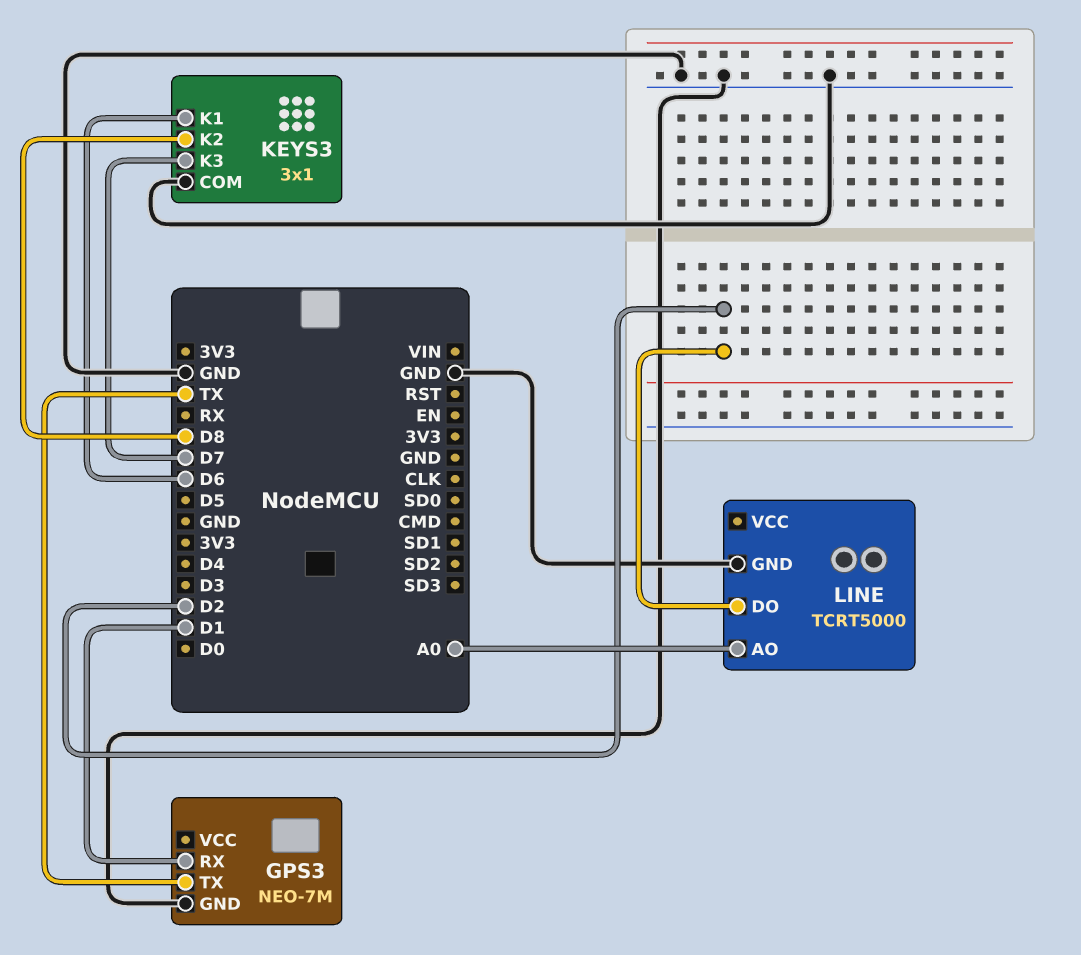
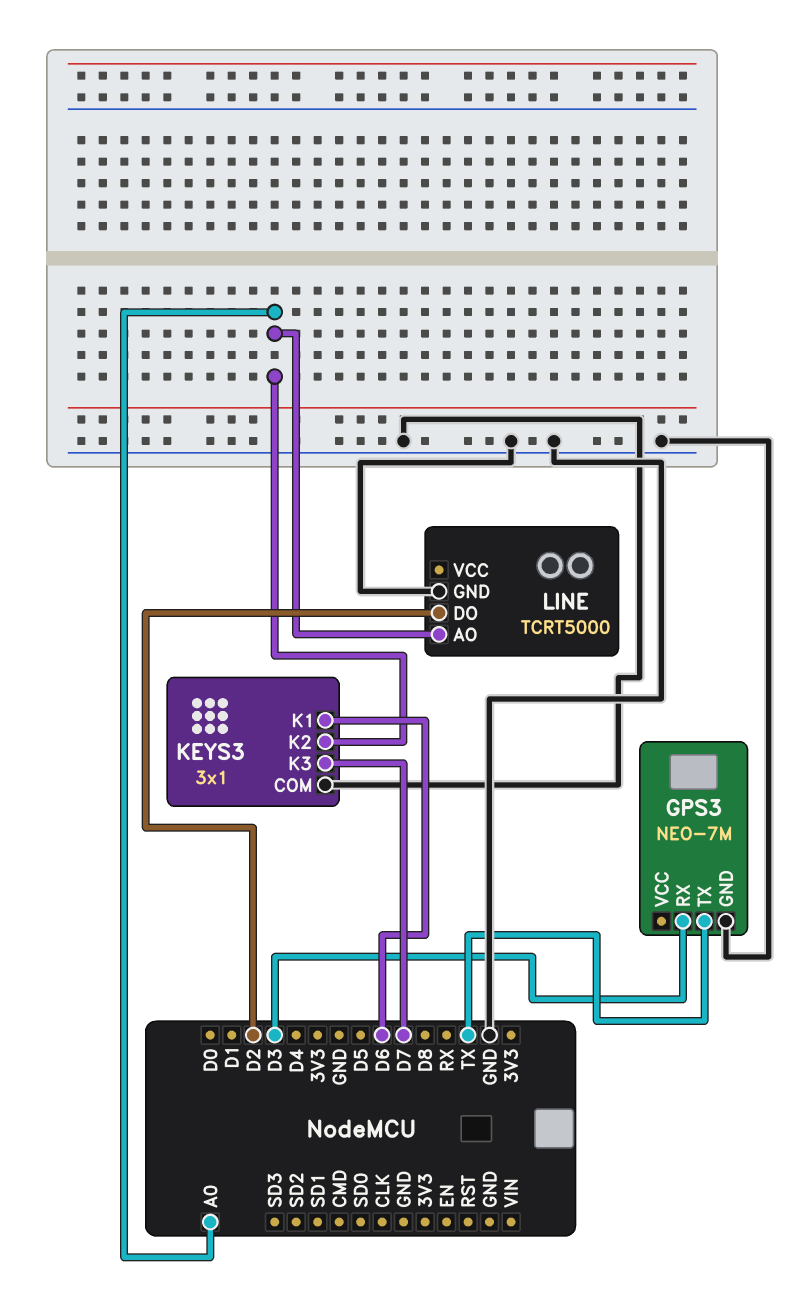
GPS3 pin RX: D1 -> D3
KEYS3 pin K2: D8 -> A0

